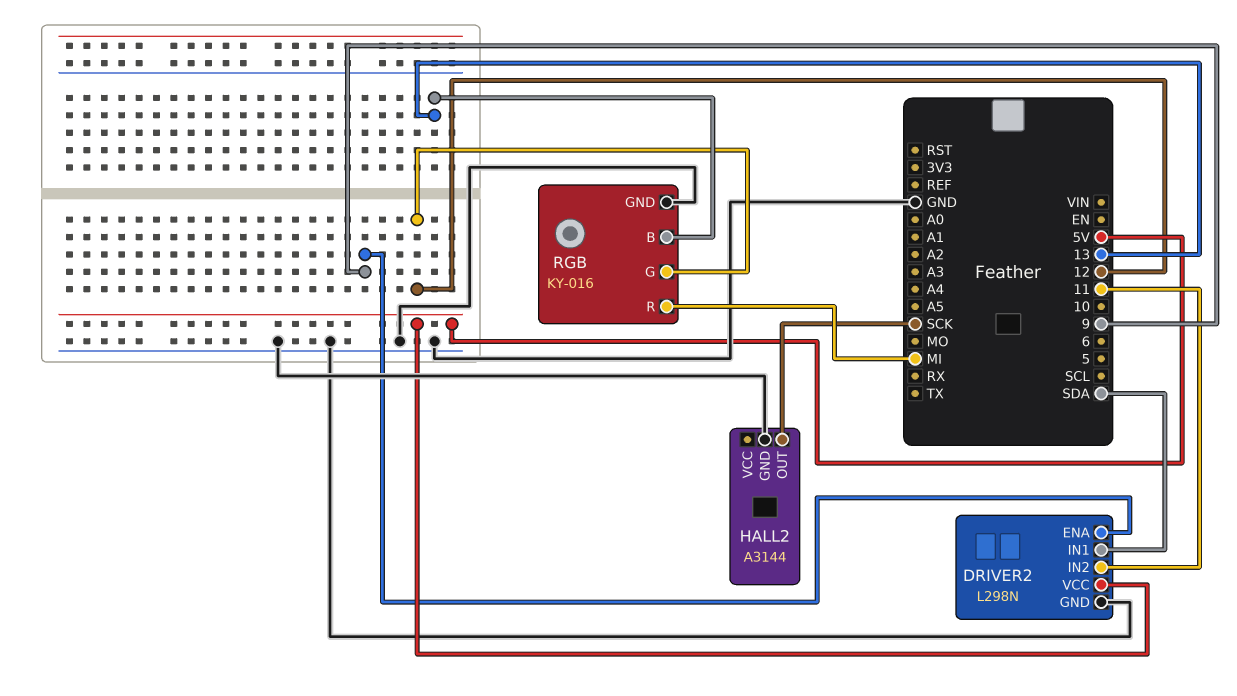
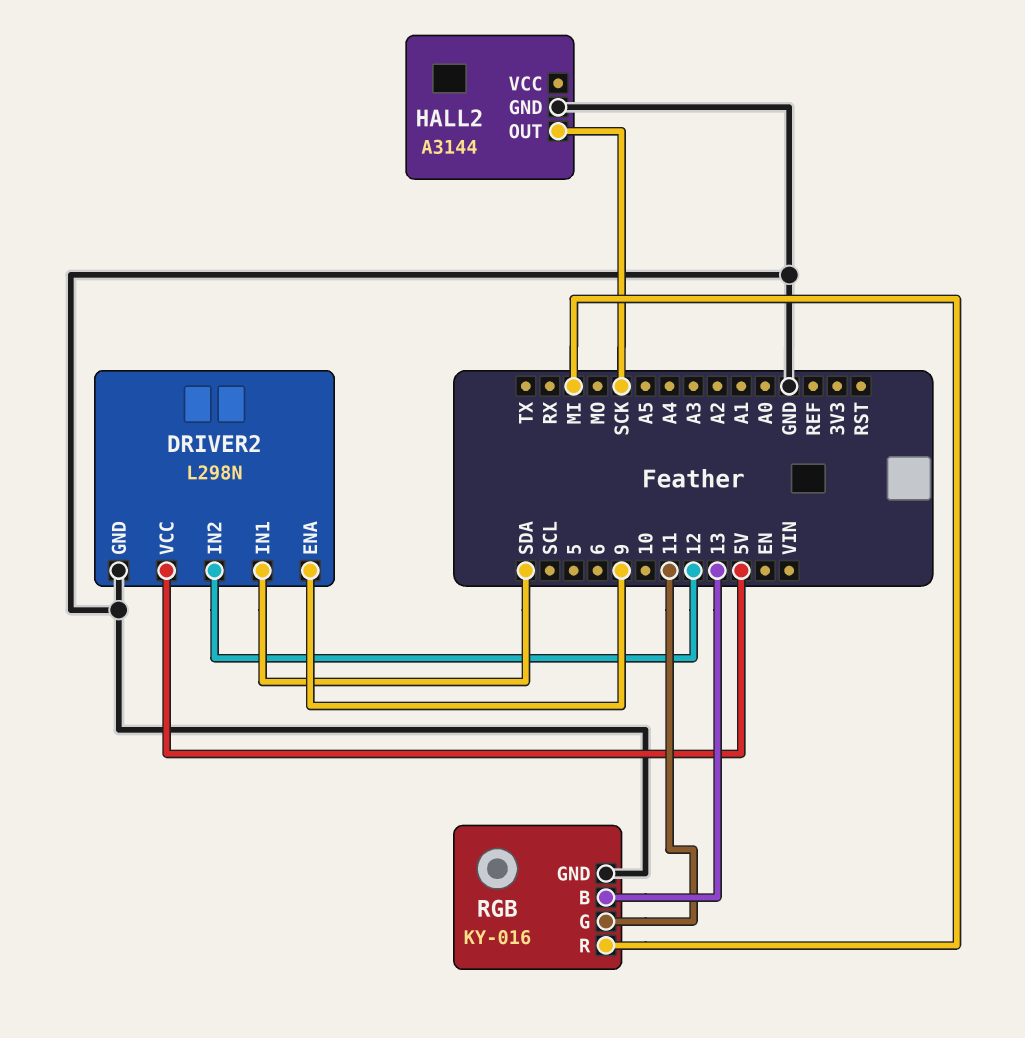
DRIVER2 pin IN2: 11 -> 12
RGB pin G: 12 -> 11

